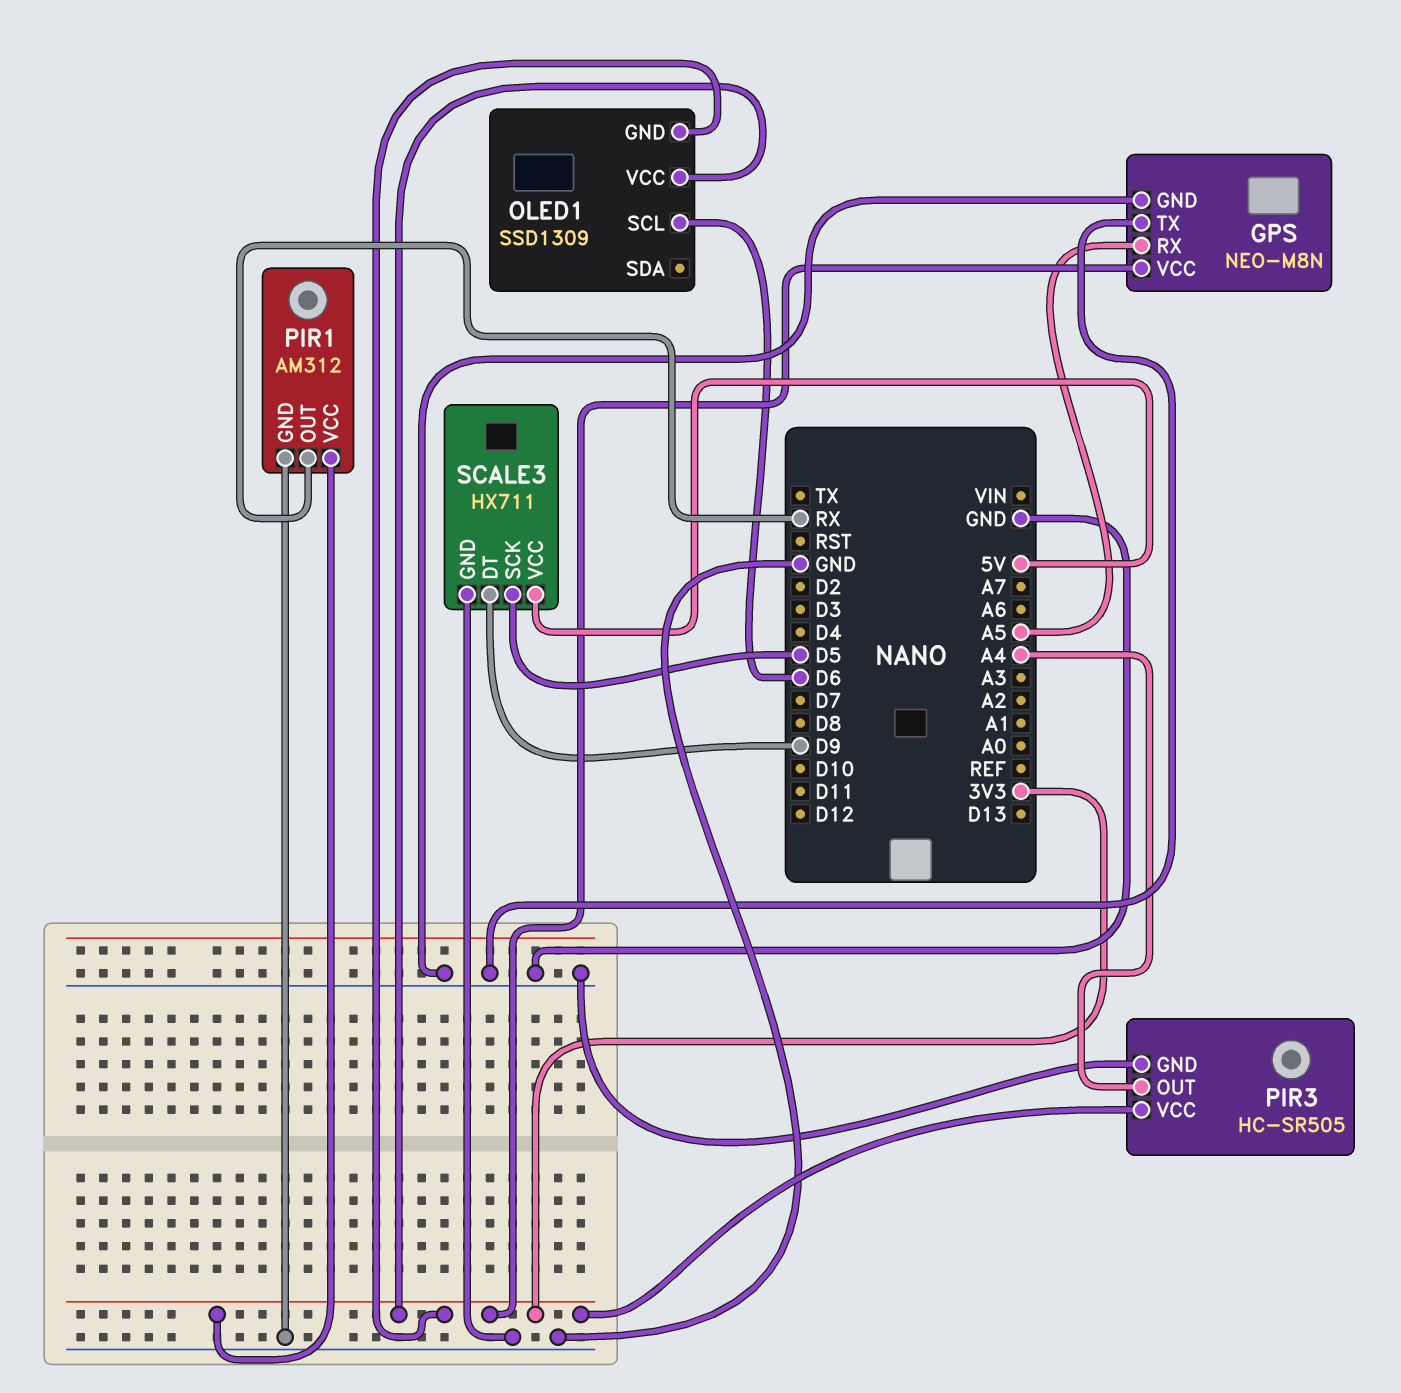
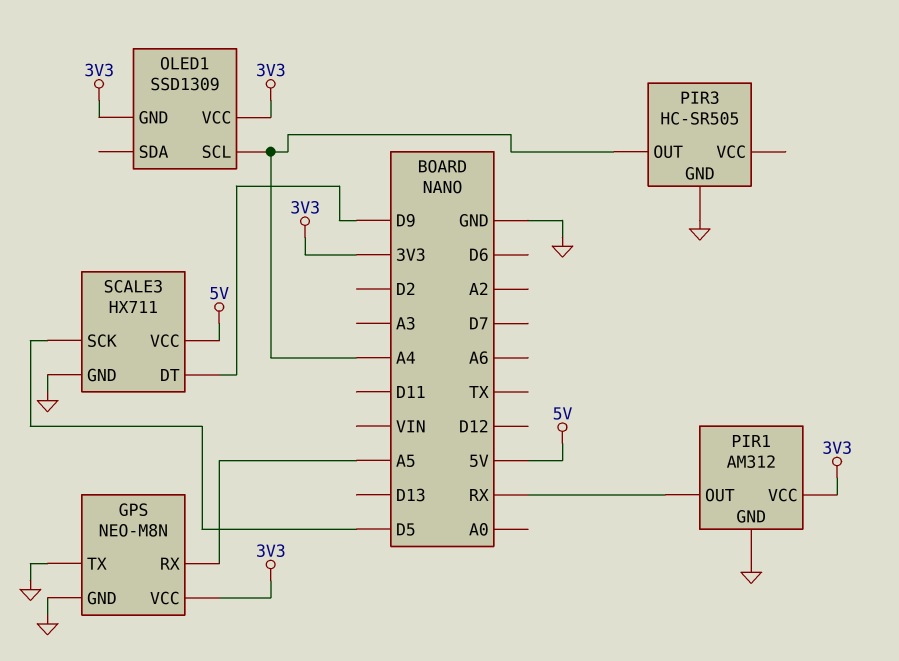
OLED1 pin SCL: D6 -> A4
PIR3 pin VCC: 3V3 -> none

